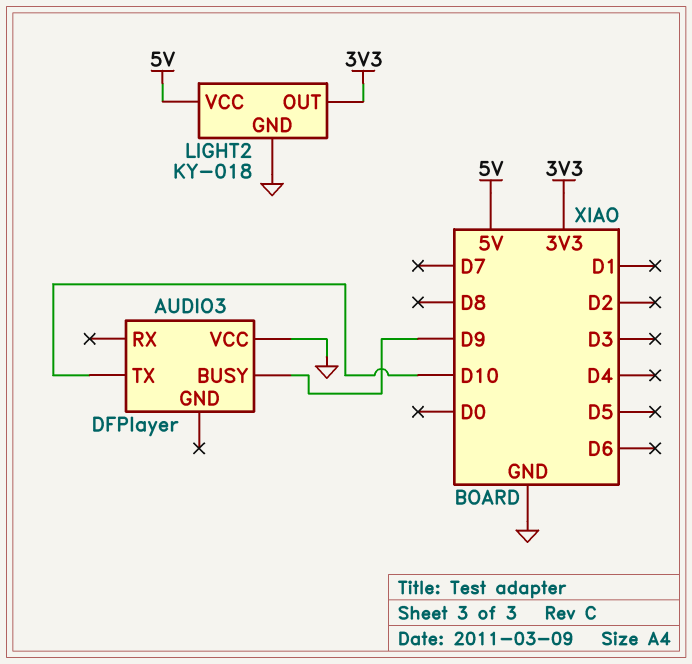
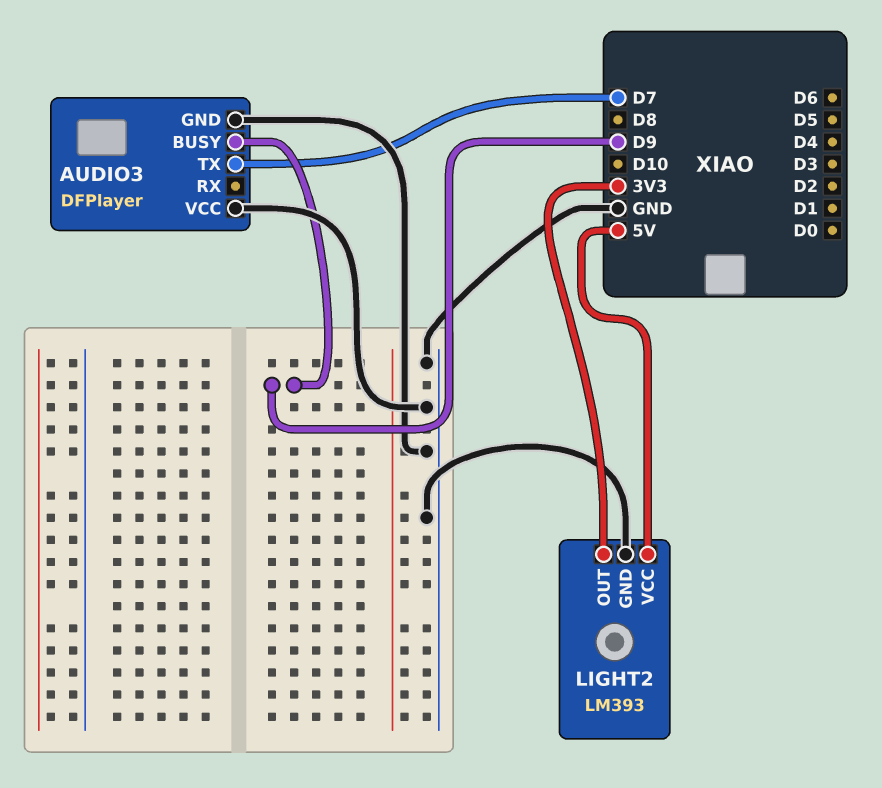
AUDIO3 pin GND: none -> GND
AUDIO3 pin TX: D10 -> D7
LIGHT2: KY-018 -> LM393

